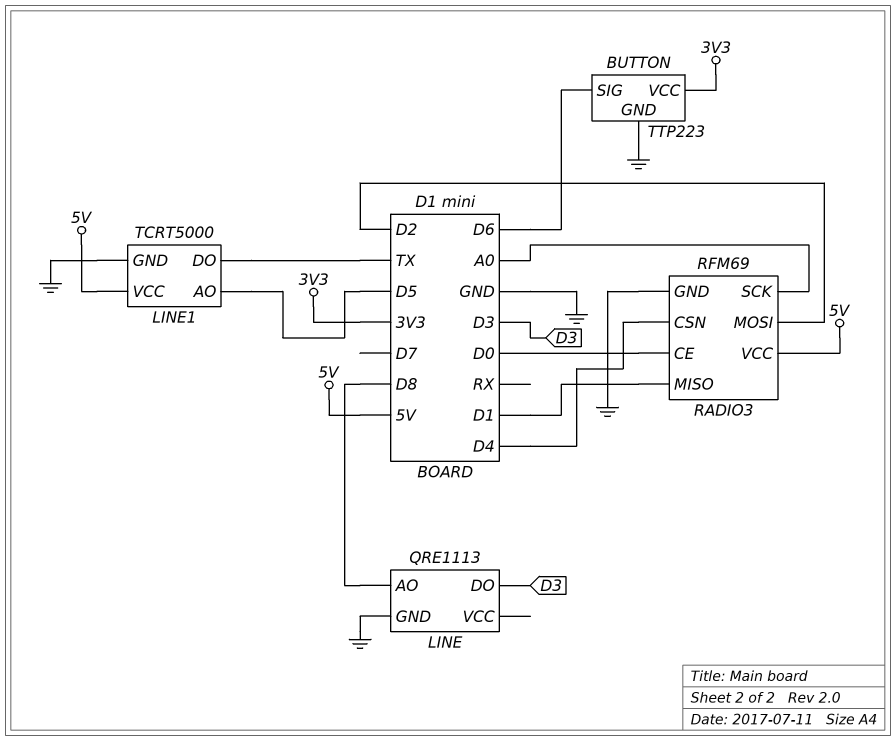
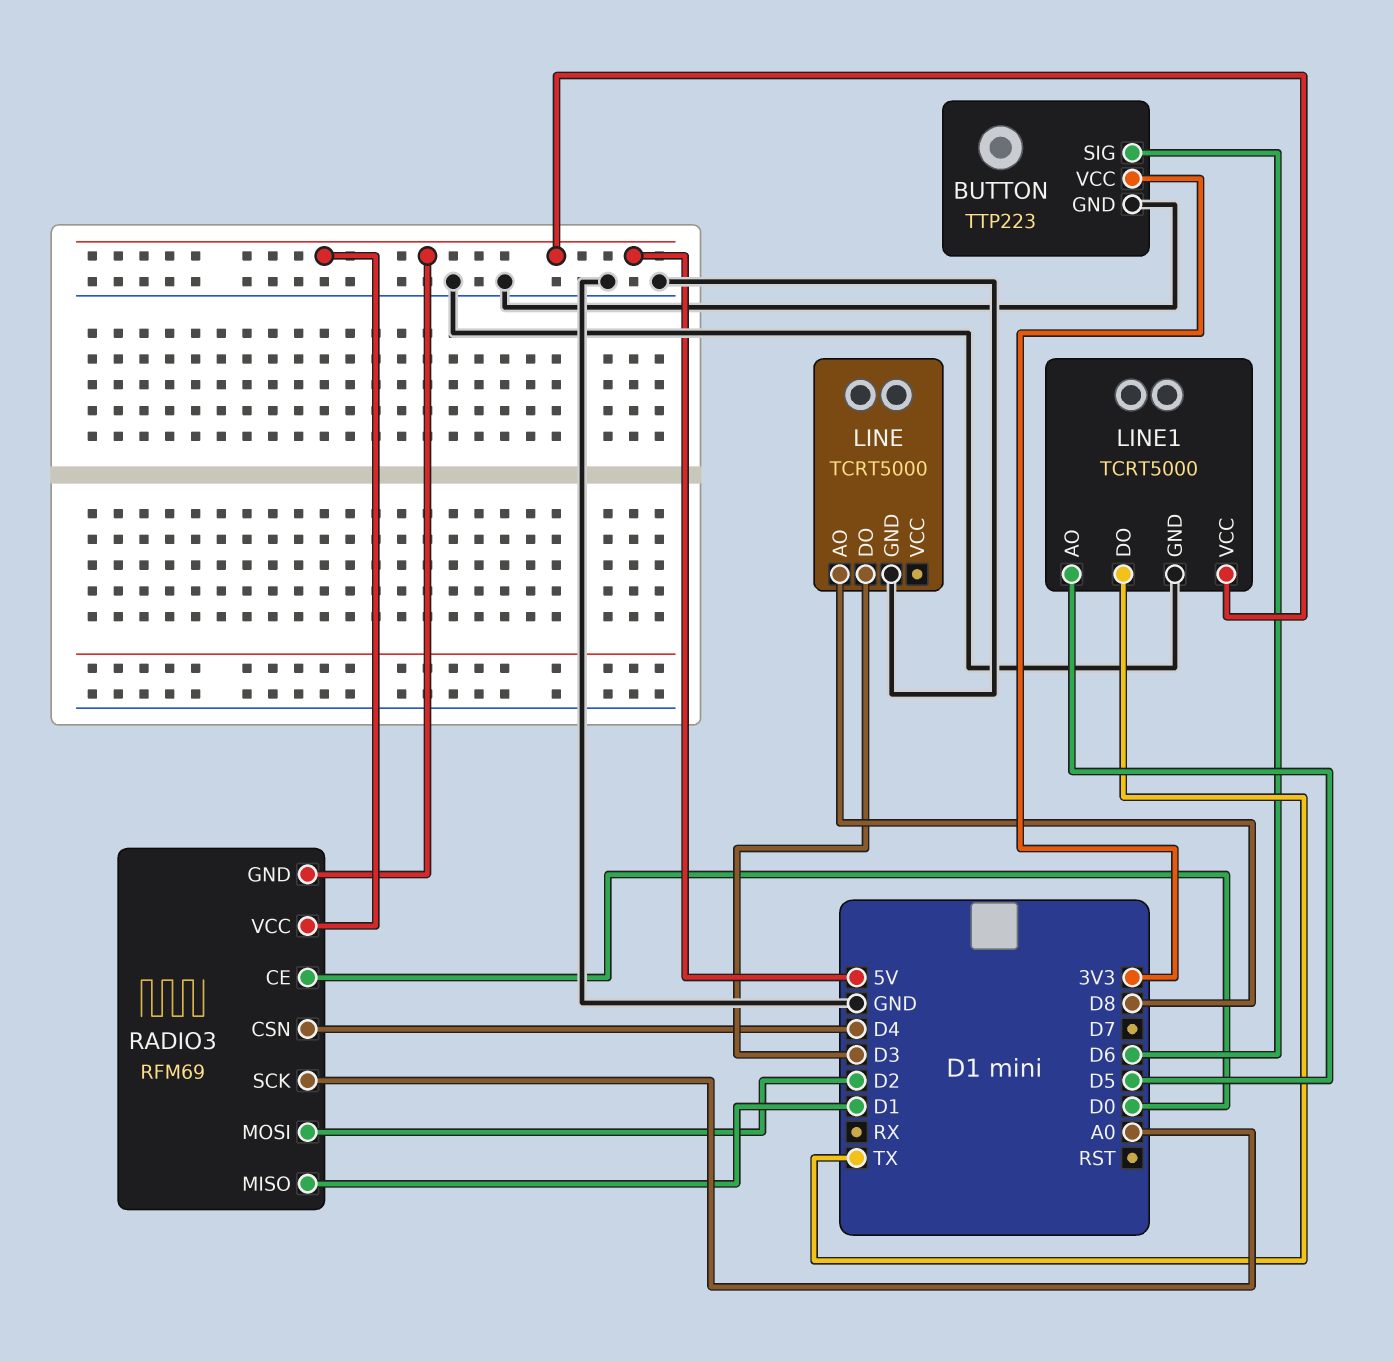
LINE: QRE1113 -> TCRT5000
RADIO3 pin GND: GND -> 5V

